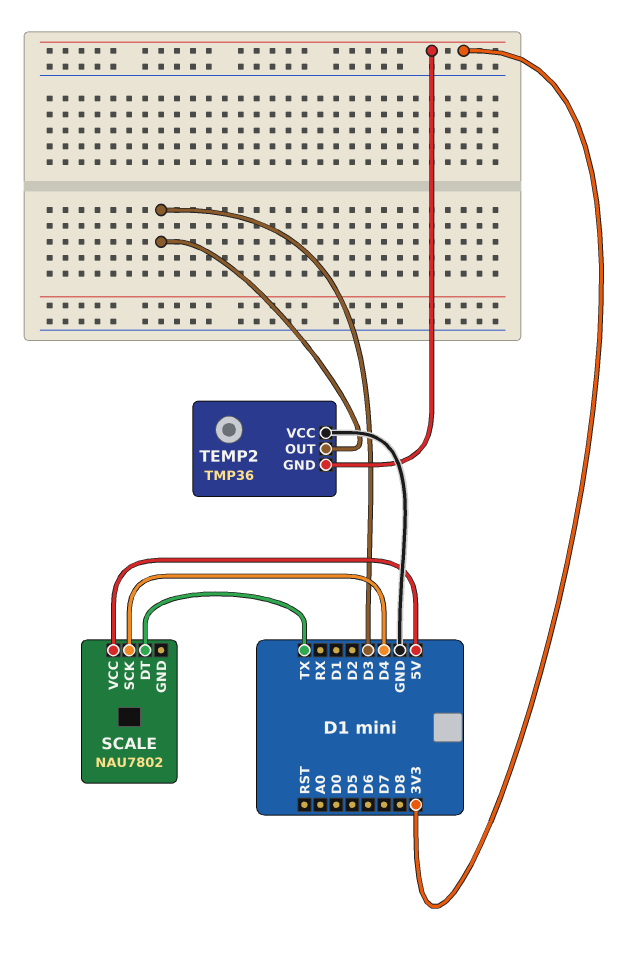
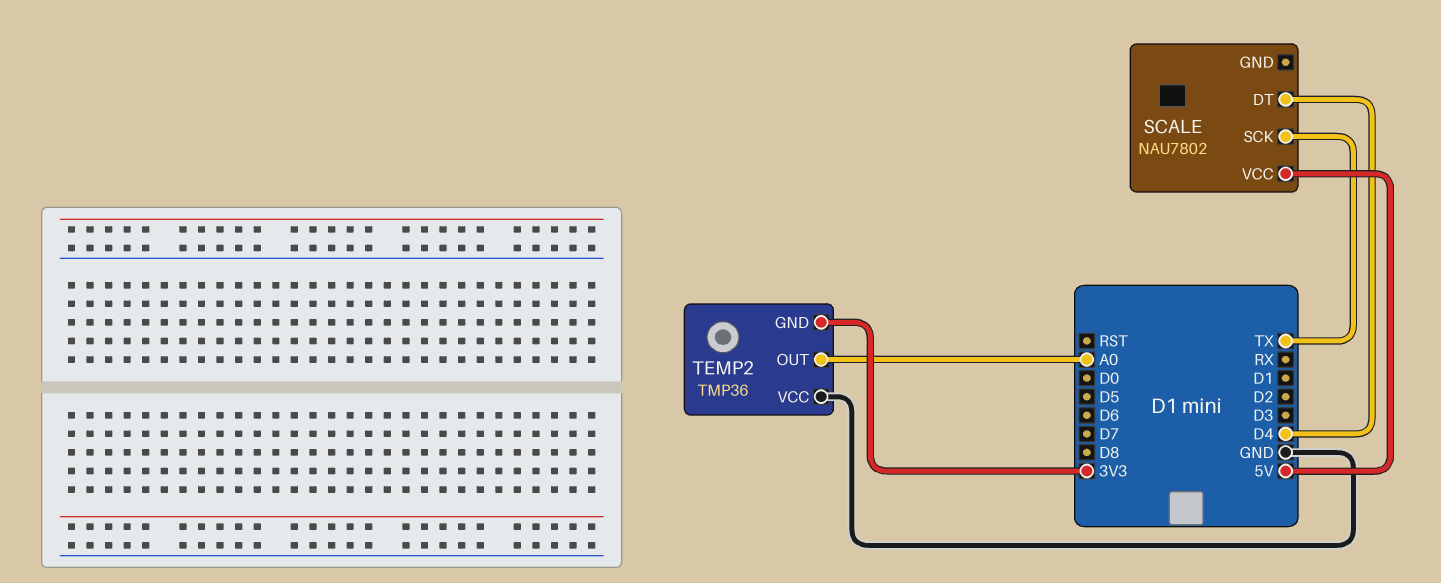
SCALE pin DT: TX -> D4
SCALE pin SCK: D4 -> TX
TEMP2 pin OUT: D3 -> A0

